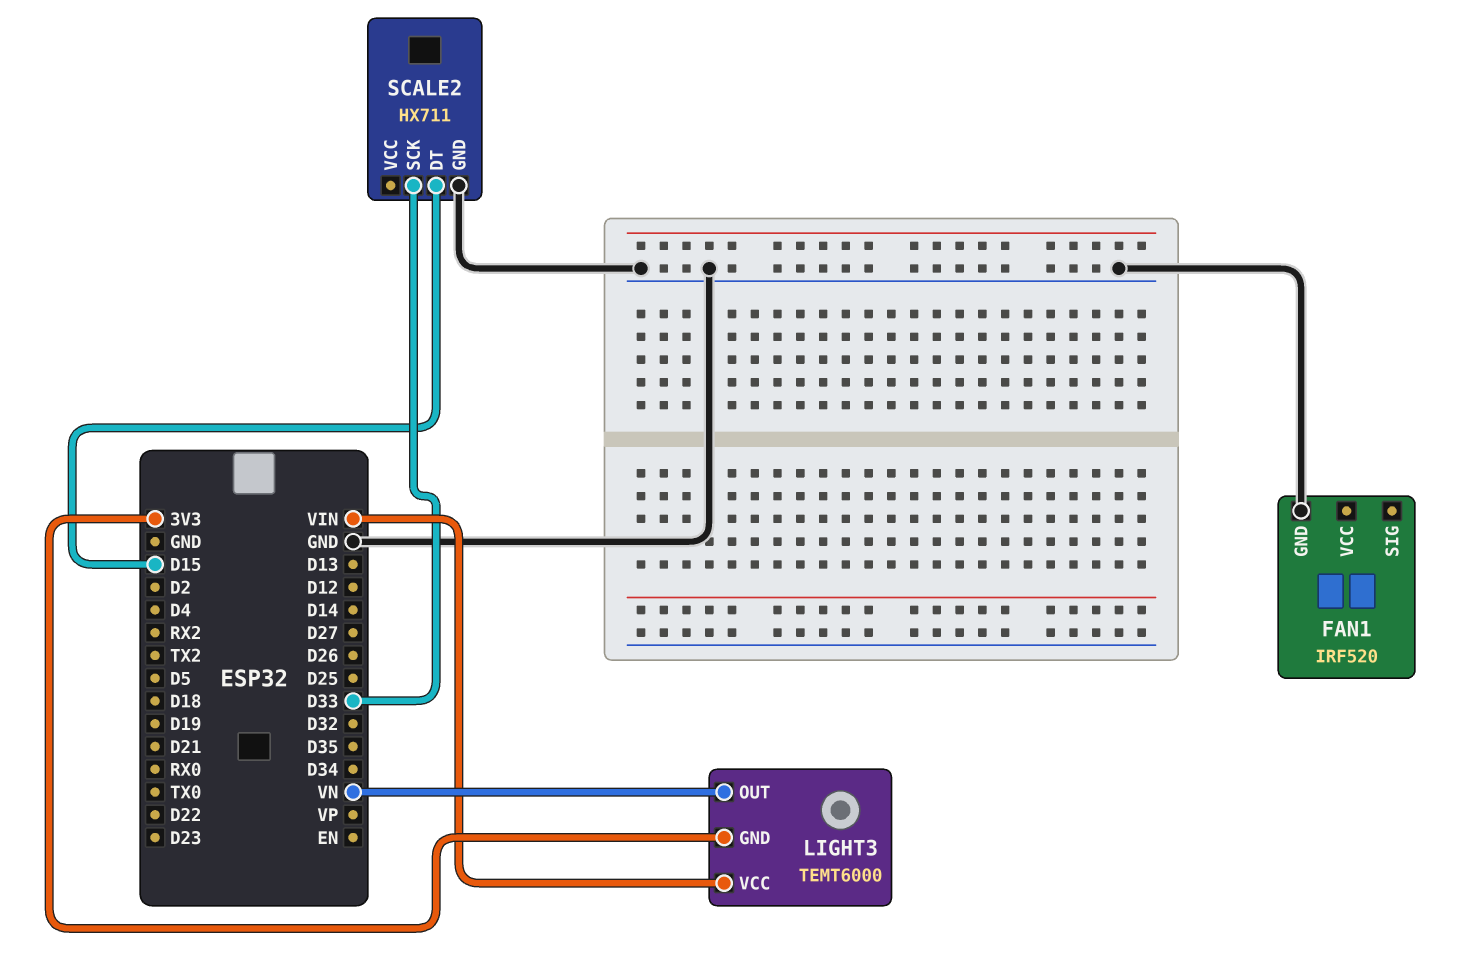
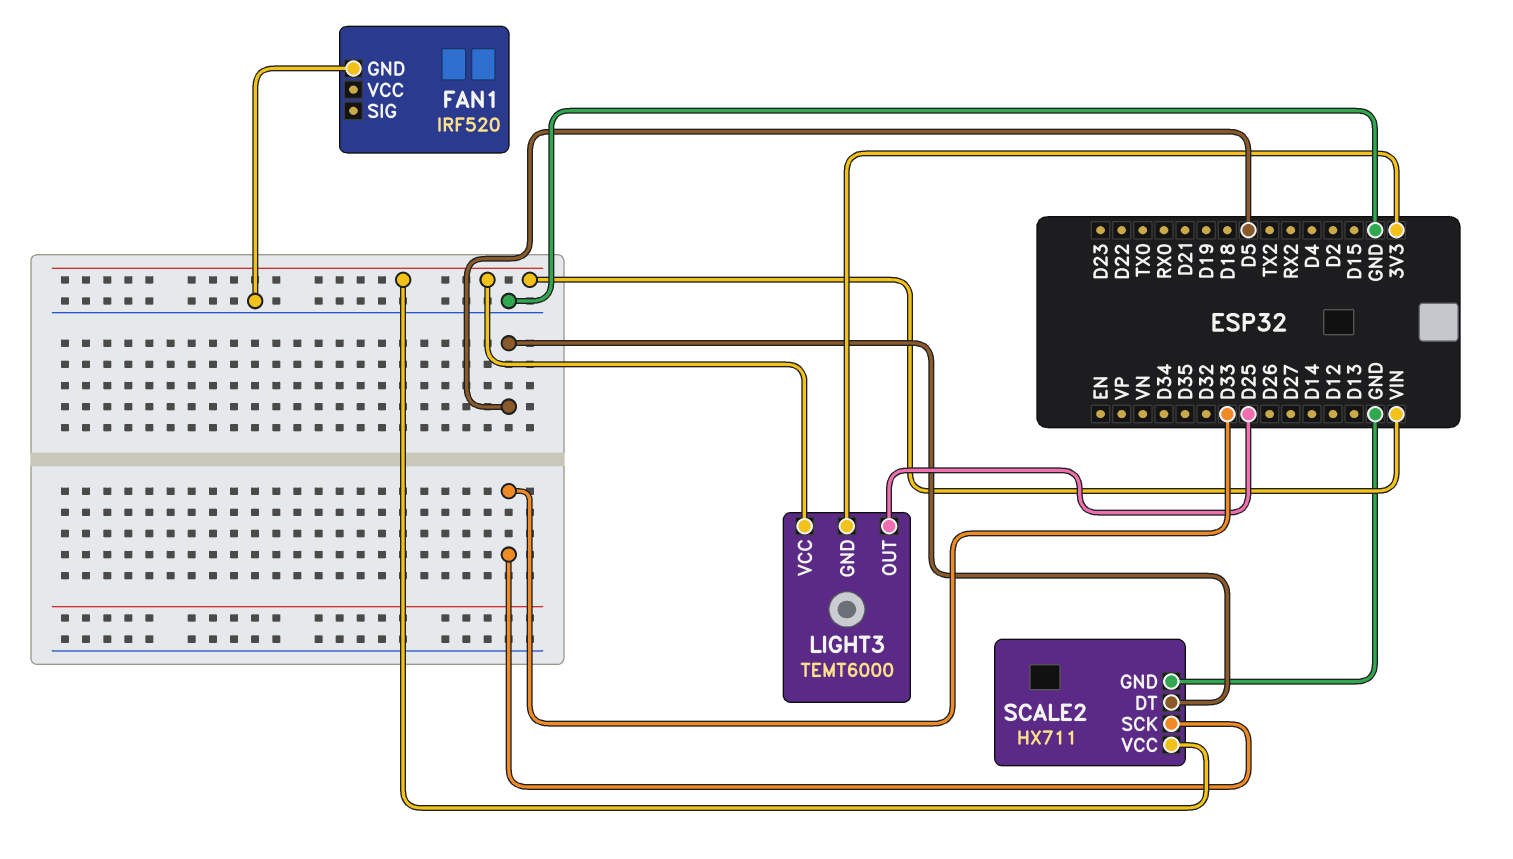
LIGHT3 pin OUT: VN -> D25
SCALE2 pin DT: D15 -> D5
SCALE2 pin VCC: none -> VIN

